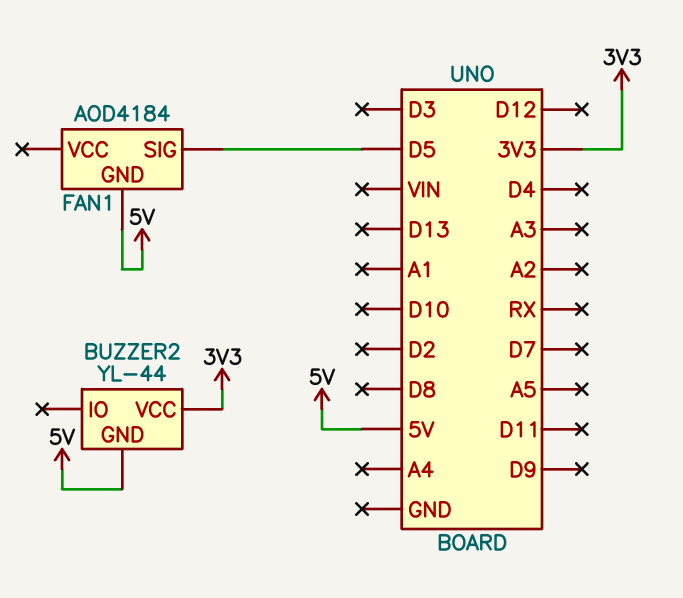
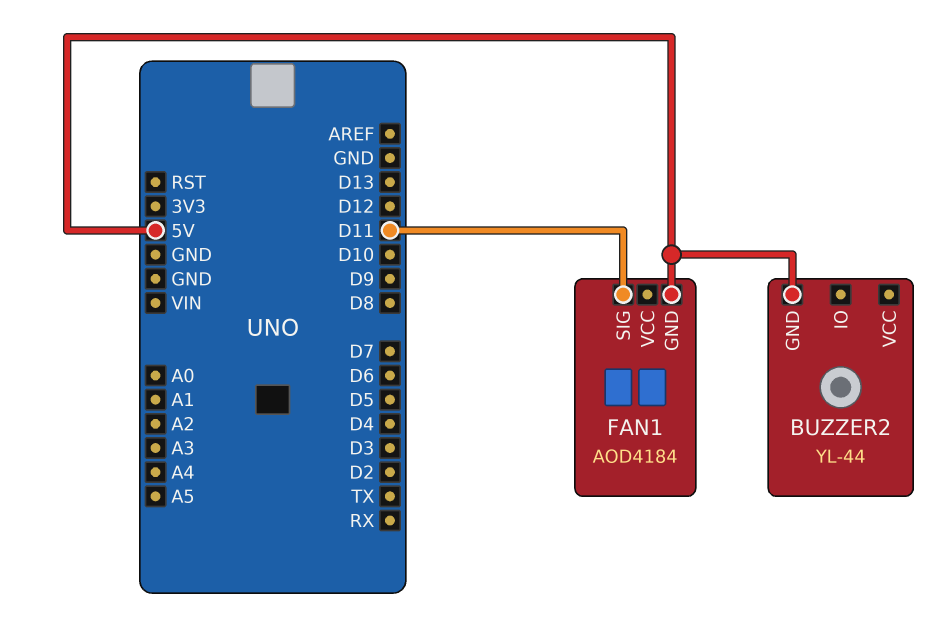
BUZZER2 pin VCC: 3V3 -> none
FAN1 pin SIG: D5 -> D11

